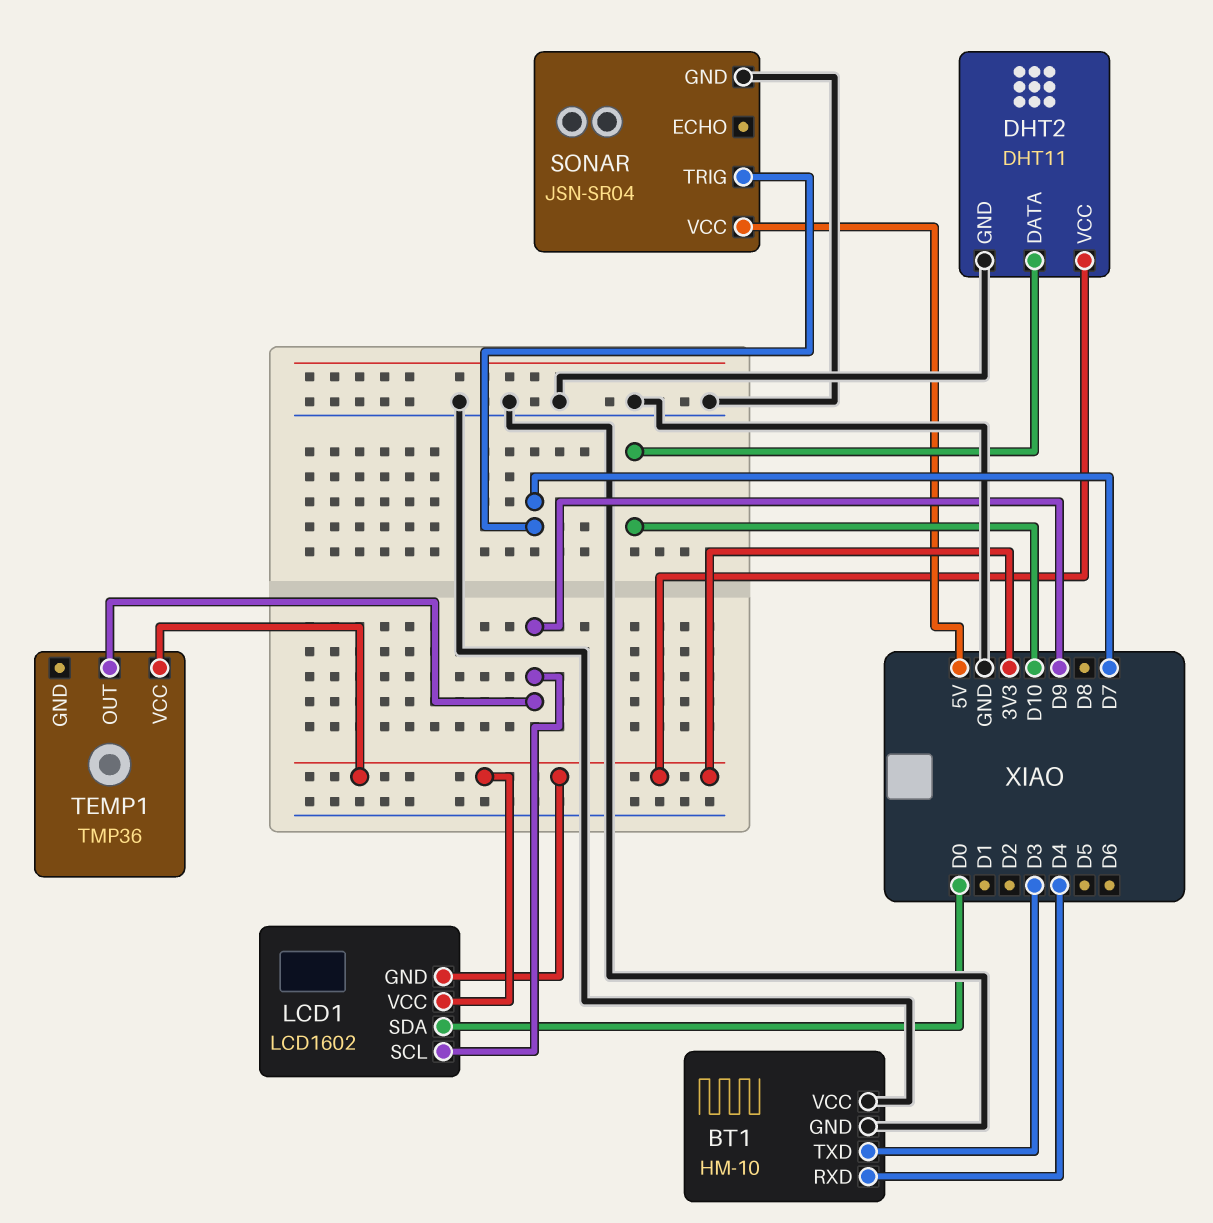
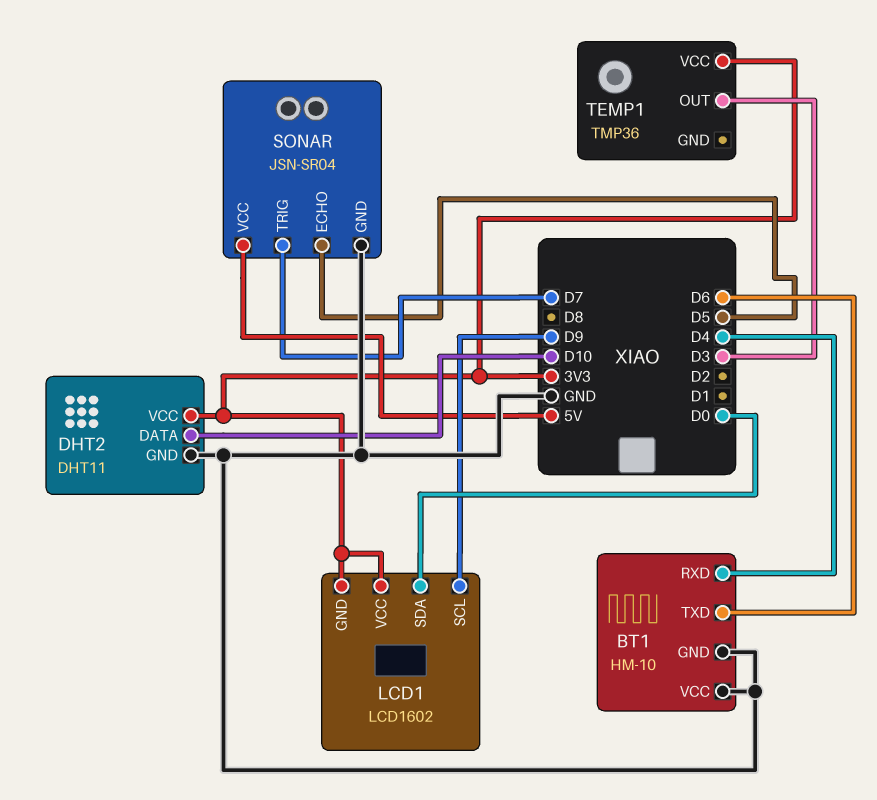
BT1 pin TXD: D3 -> D6
SONAR pin ECHO: none -> D5
TEMP1 pin OUT: D9 -> D3

